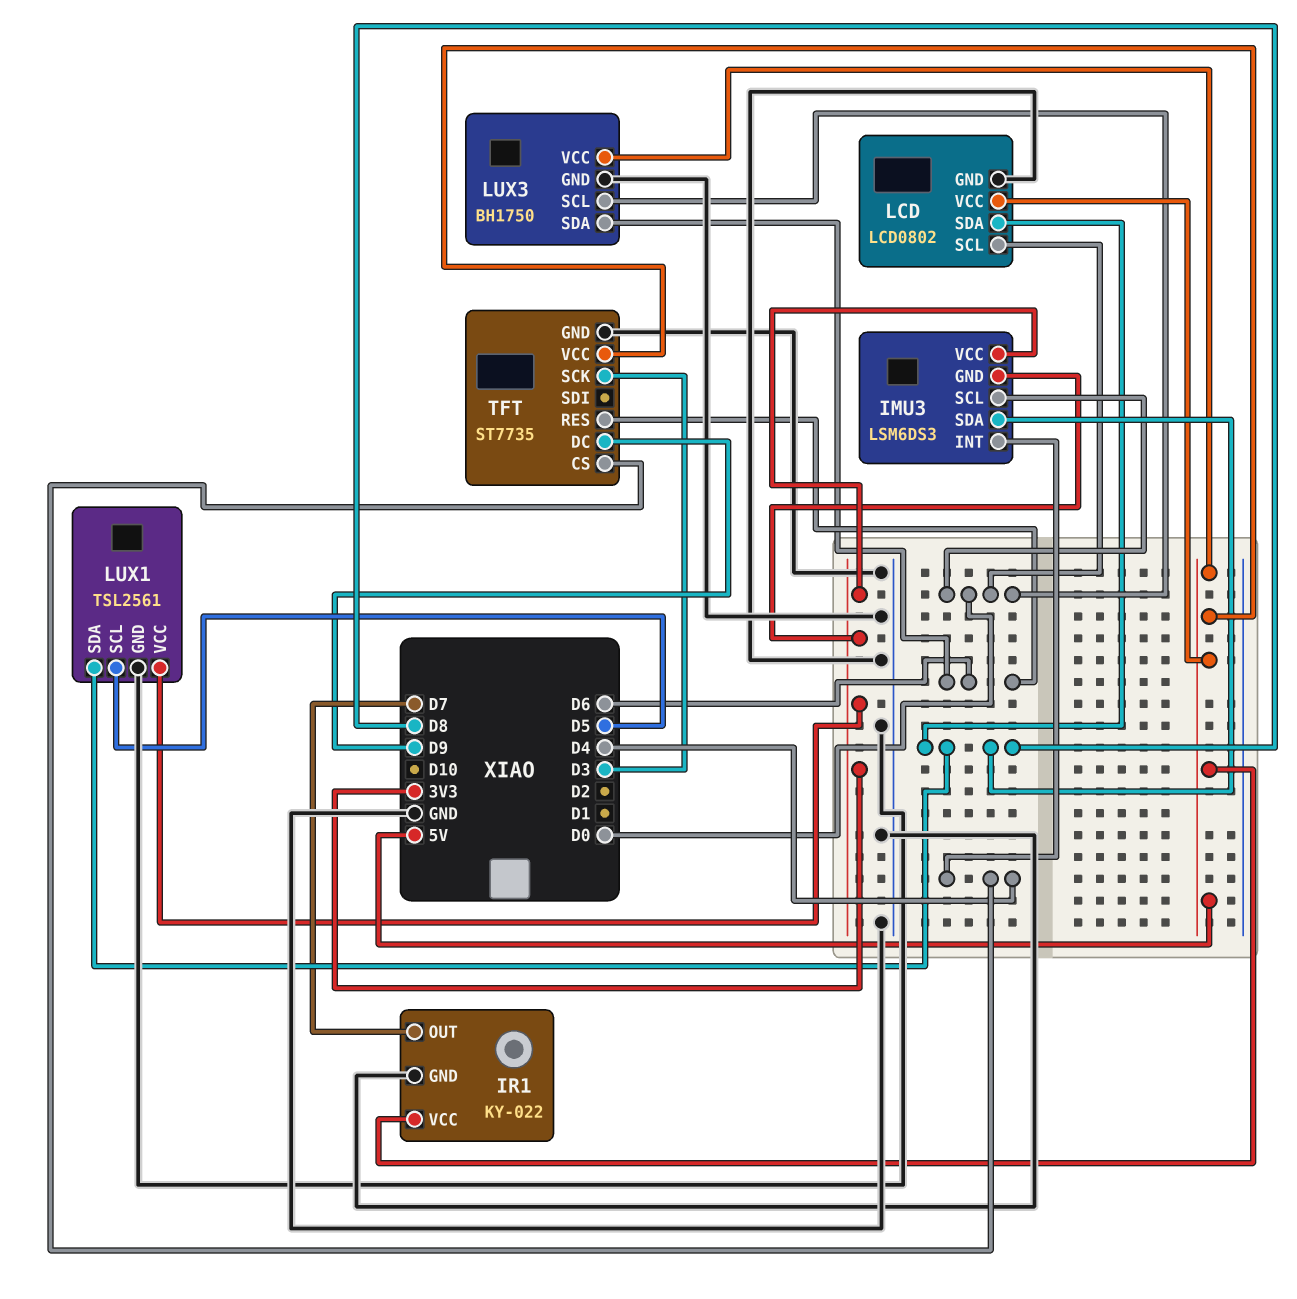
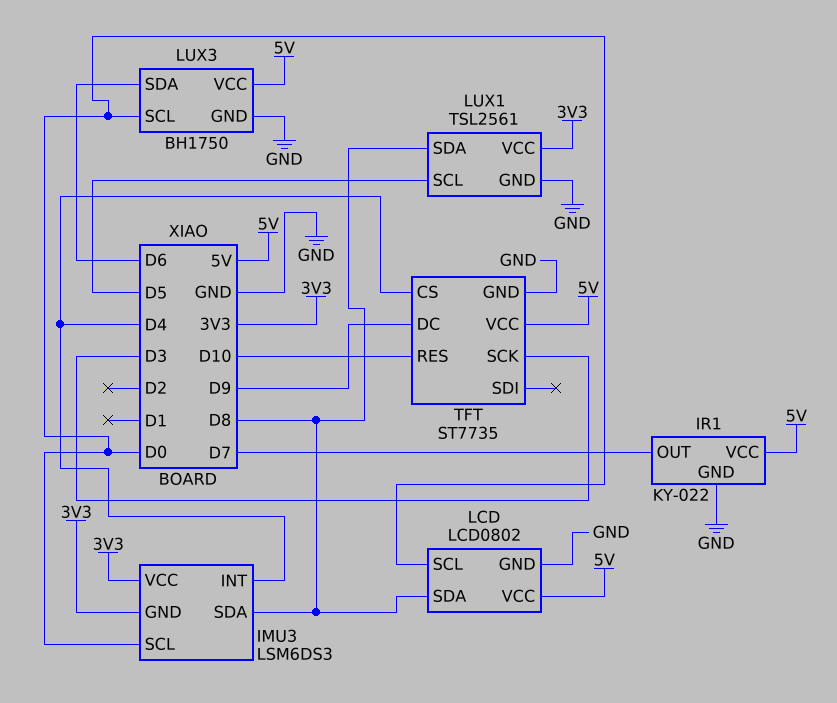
TFT pin RES: D6 -> D10

